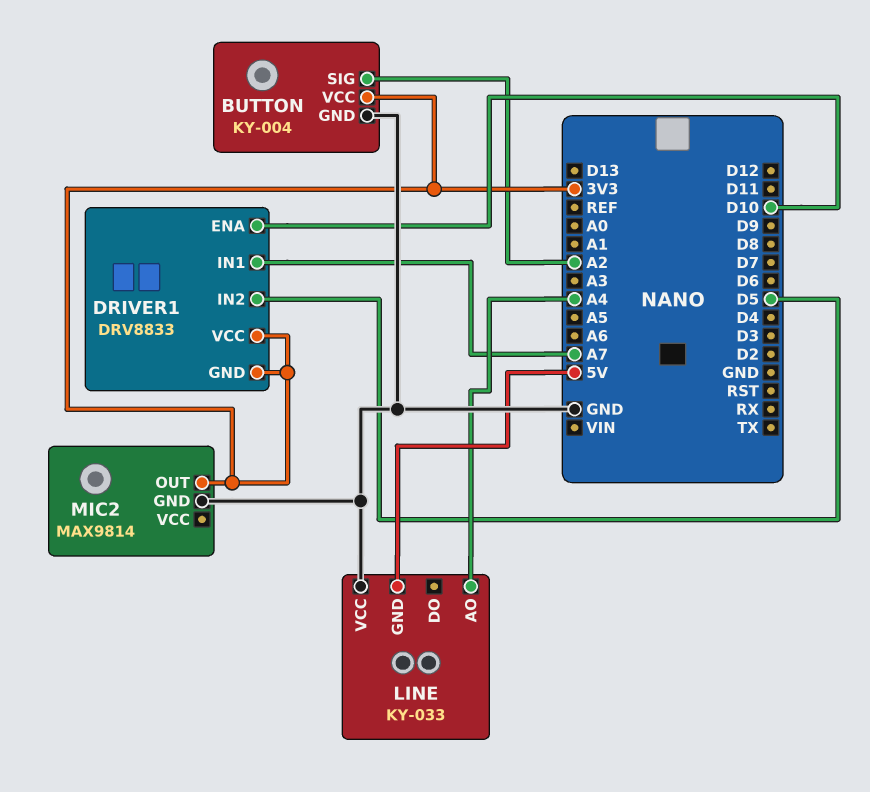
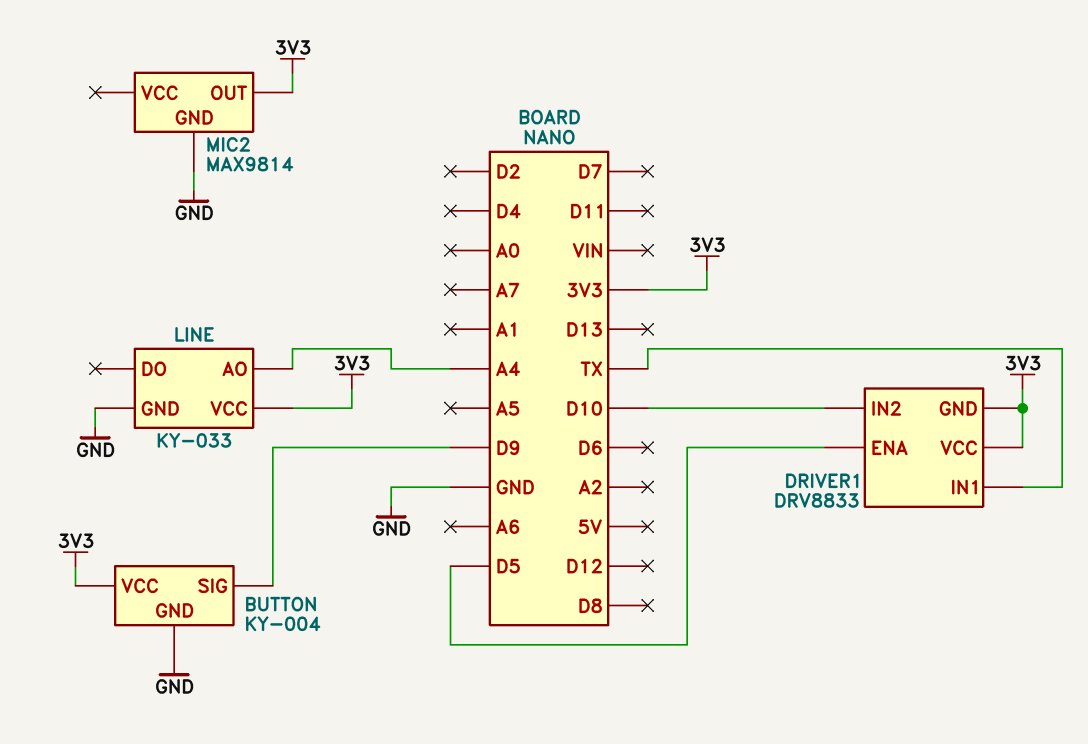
BUTTON pin SIG: A2 -> D9
DRIVER1 pin ENA: D10 -> D5
DRIVER1 pin IN1: A7 -> TX
DRIVER1 pin IN2: D5 -> D10
LINE pin GND: 5V -> GND
LINE pin VCC: GND -> 3V3

